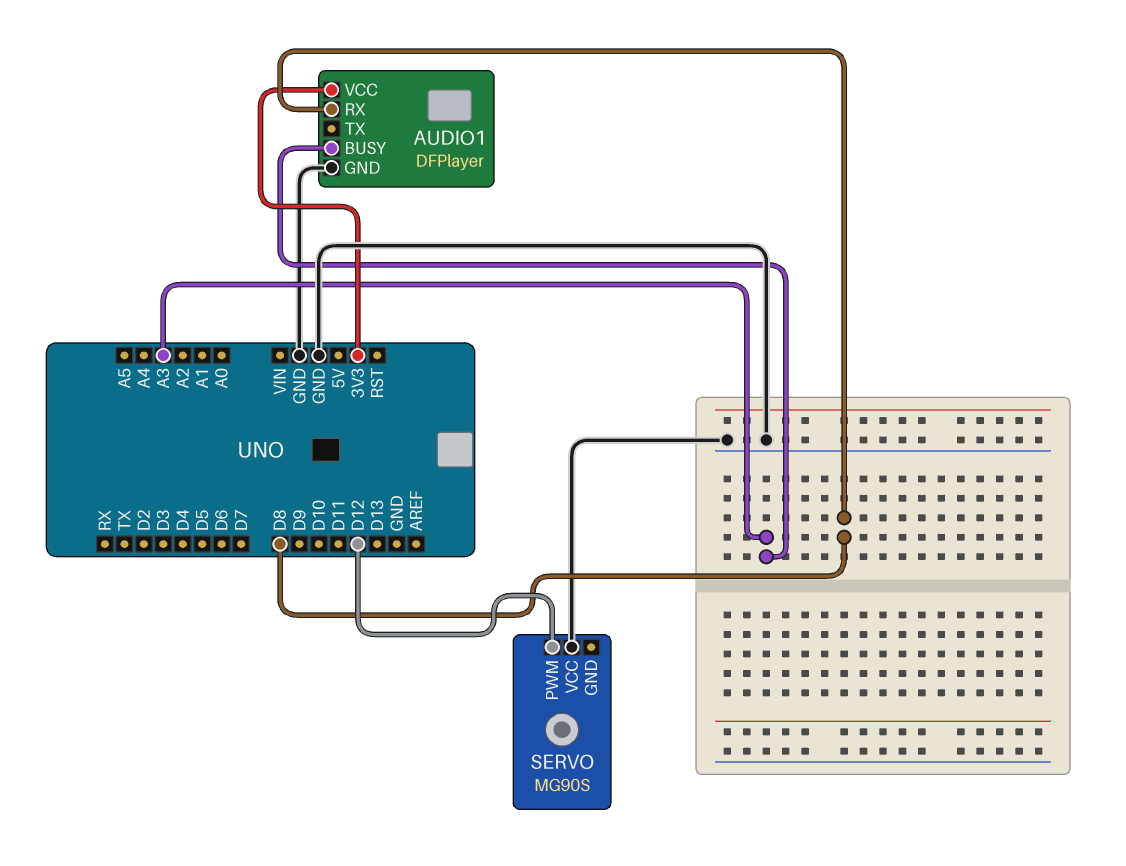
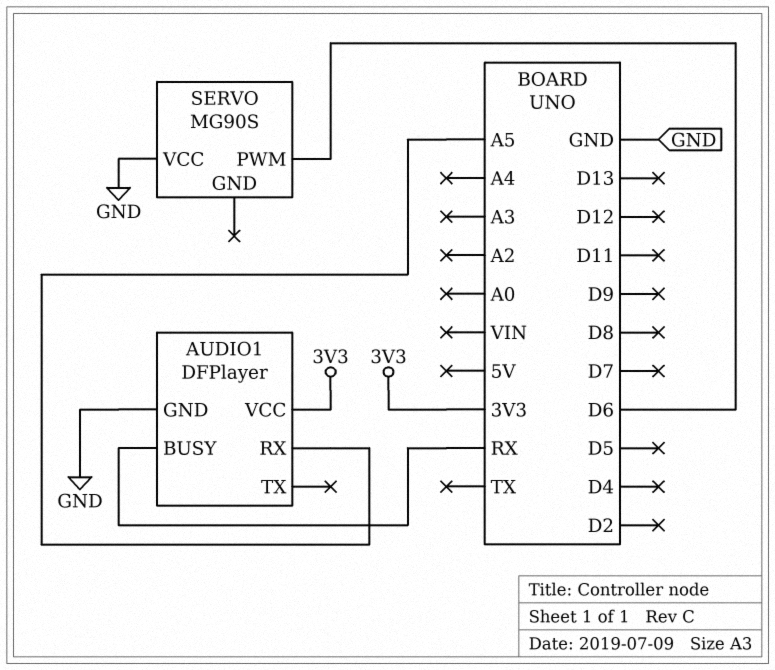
AUDIO1 pin BUSY: A3 -> RX
AUDIO1 pin RX: D8 -> A5
SERVO pin PWM: D12 -> D6

